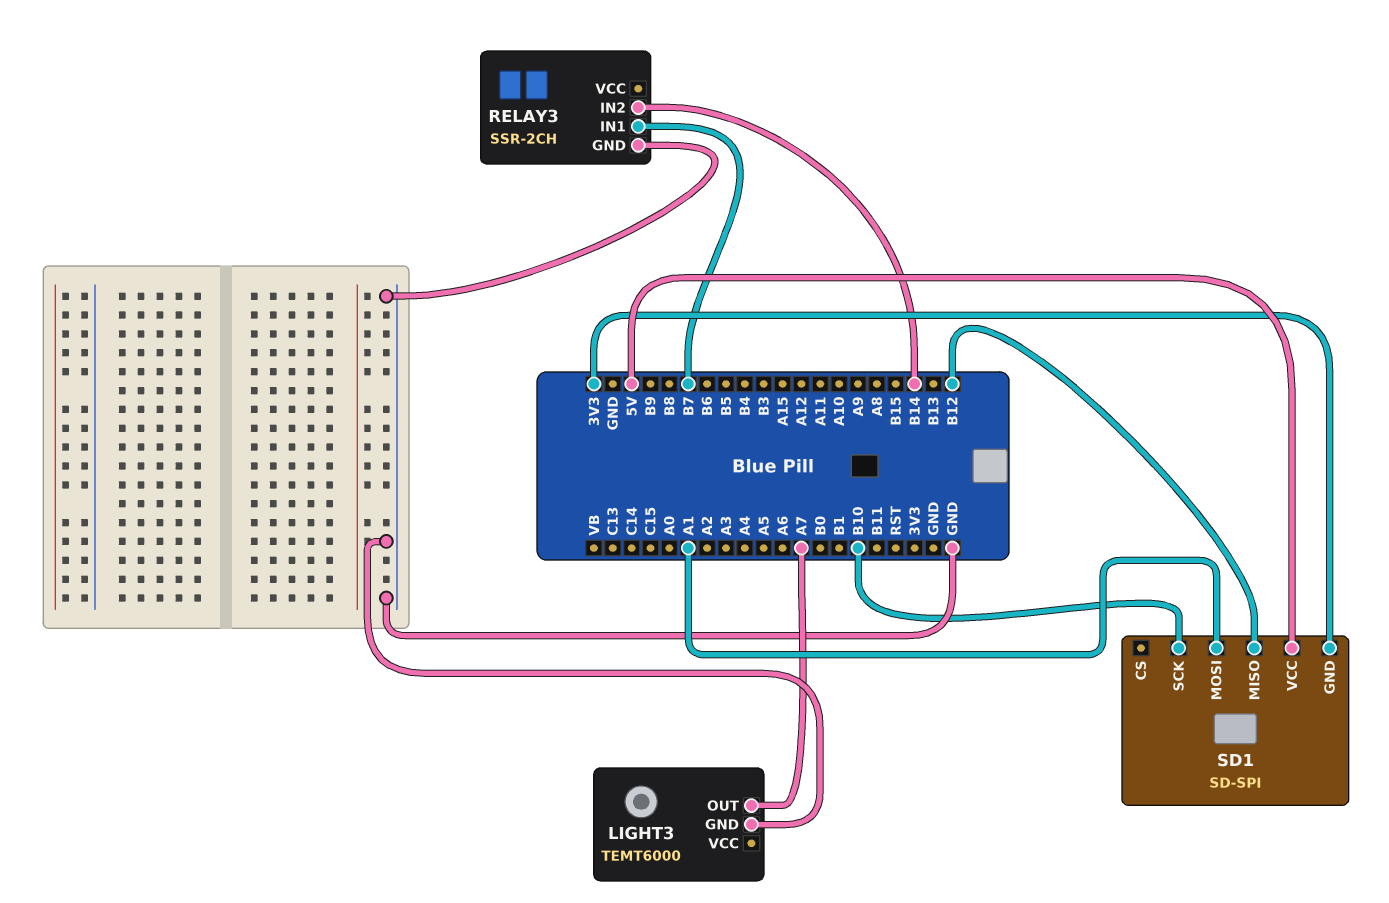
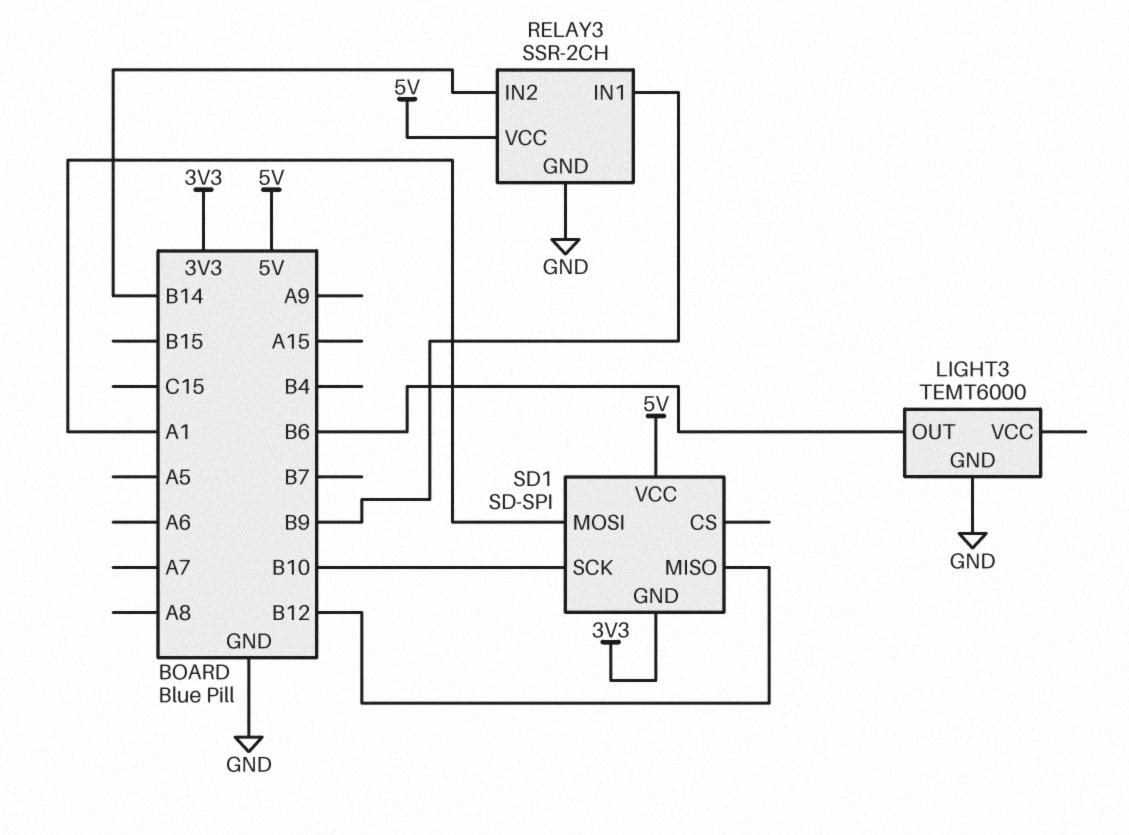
LIGHT3 pin OUT: A7 -> B6
RELAY3 pin IN1: B7 -> B9
RELAY3 pin VCC: none -> 5V

